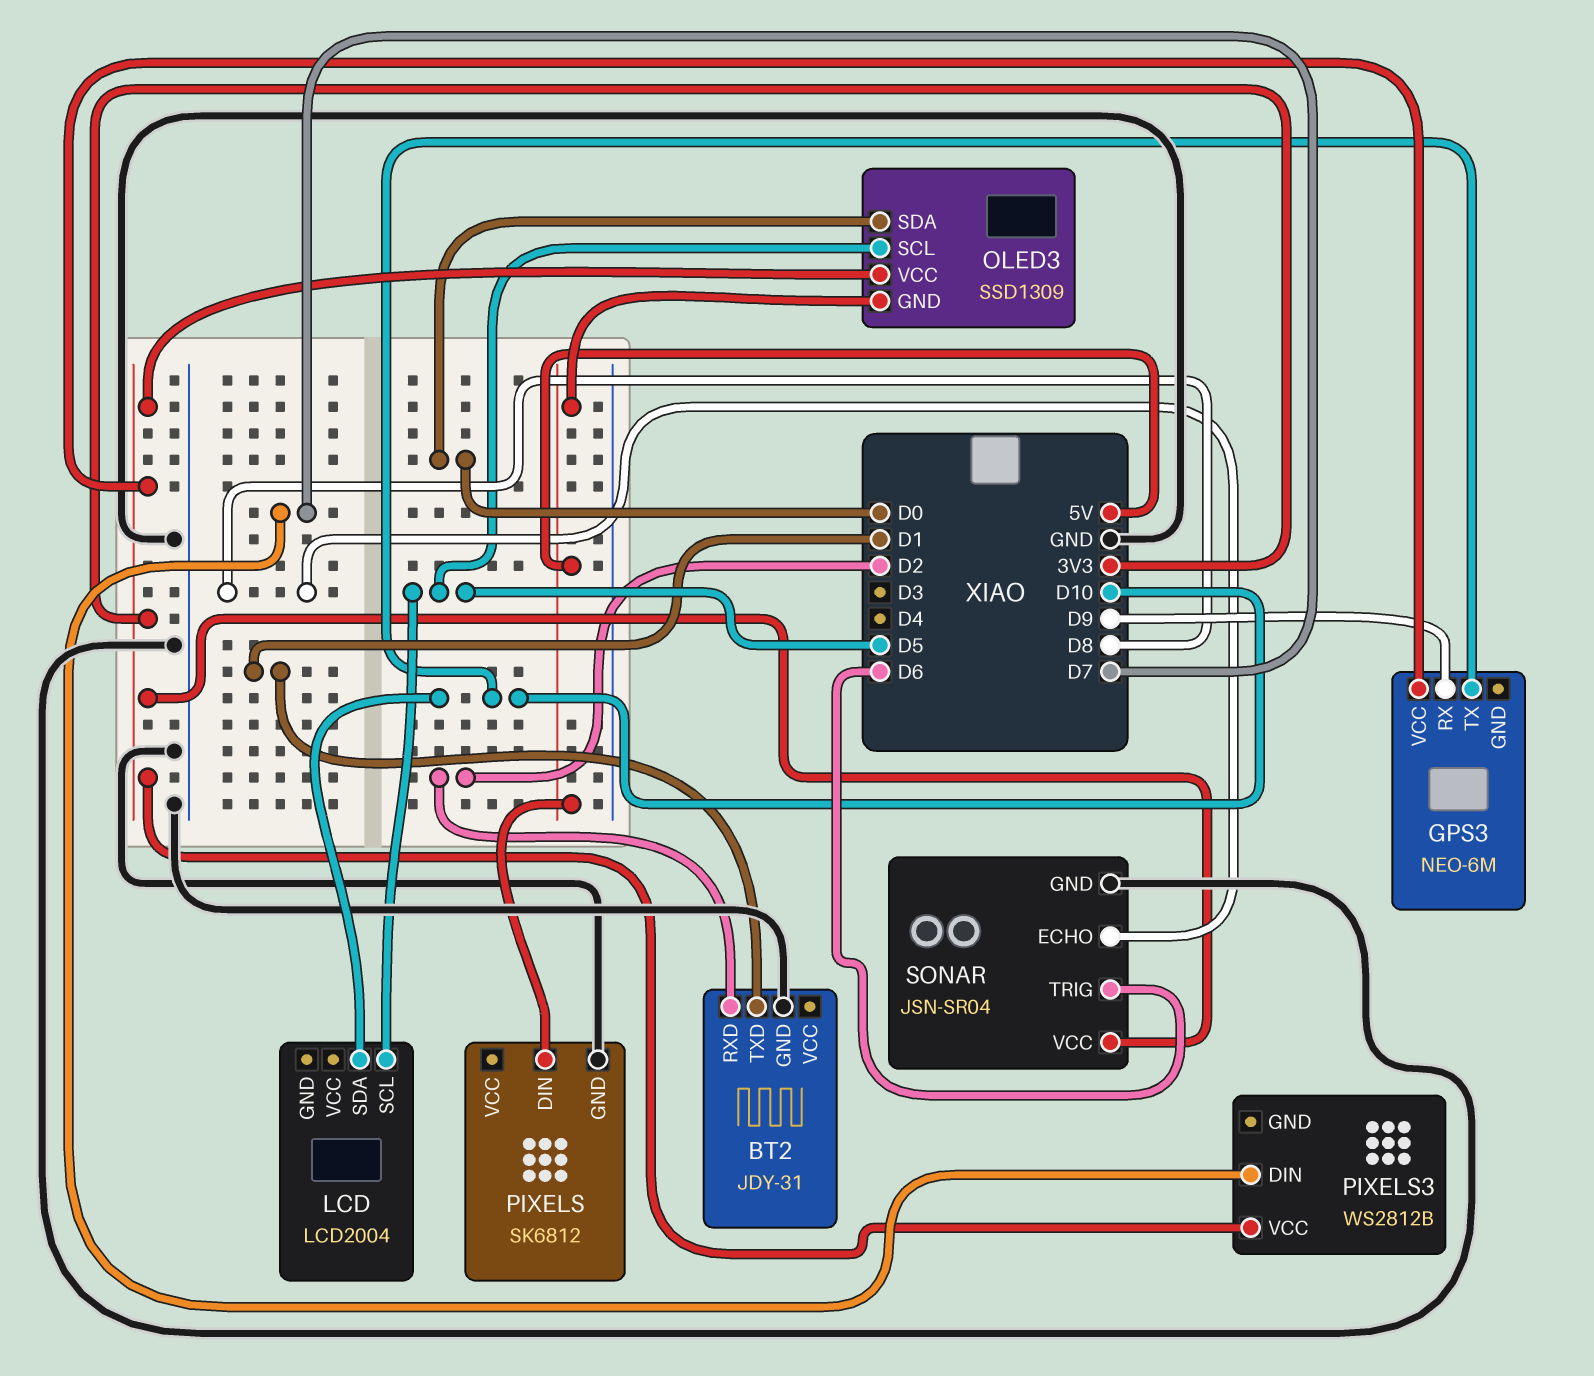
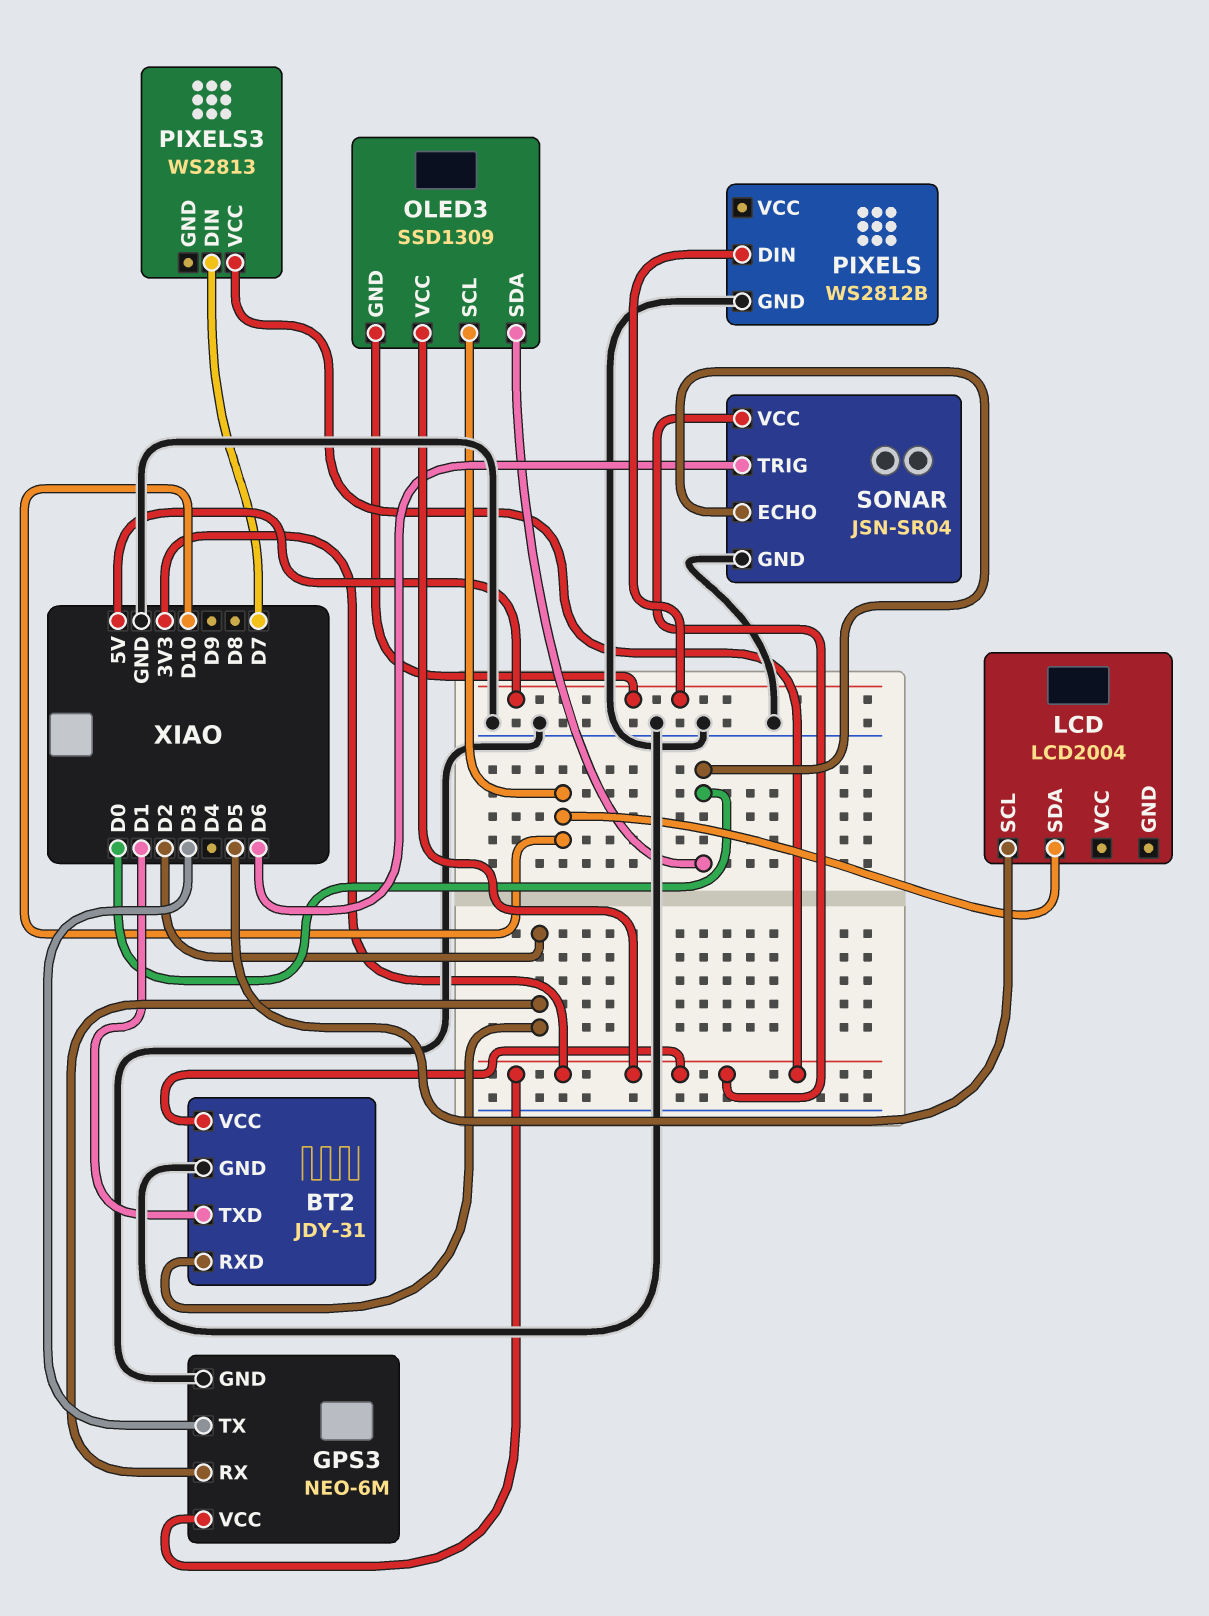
BT2 pin VCC: none -> 3V3
GPS3 pin GND: none -> GND
GPS3 pin RX: D9 -> D2
GPS3 pin TX: D10 -> D3
OLED3 pin SCL: D5 -> D10
PIXELS: SK6812 -> WS2812B
PIXELS3: WS2812B -> WS2813
SONAR pin ECHO: D8 -> D0

